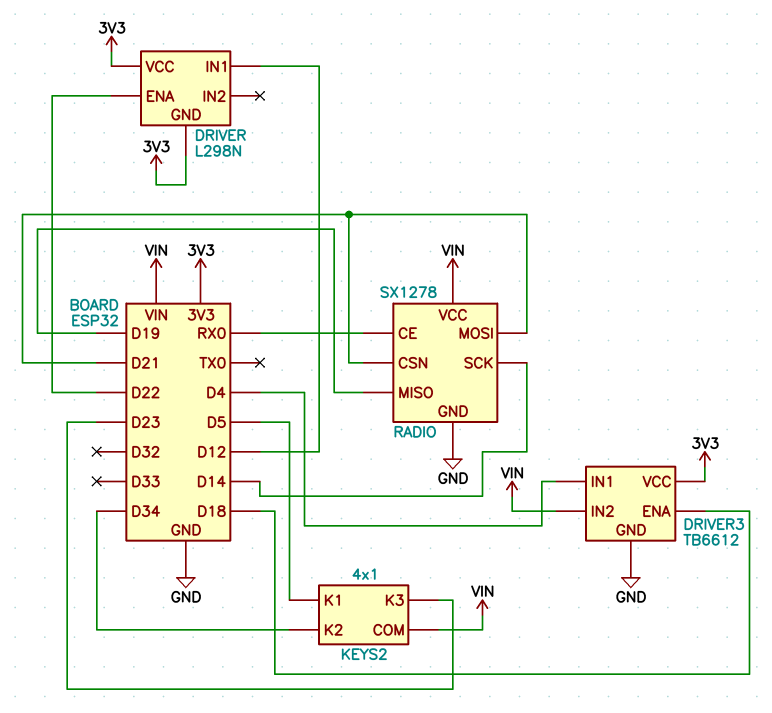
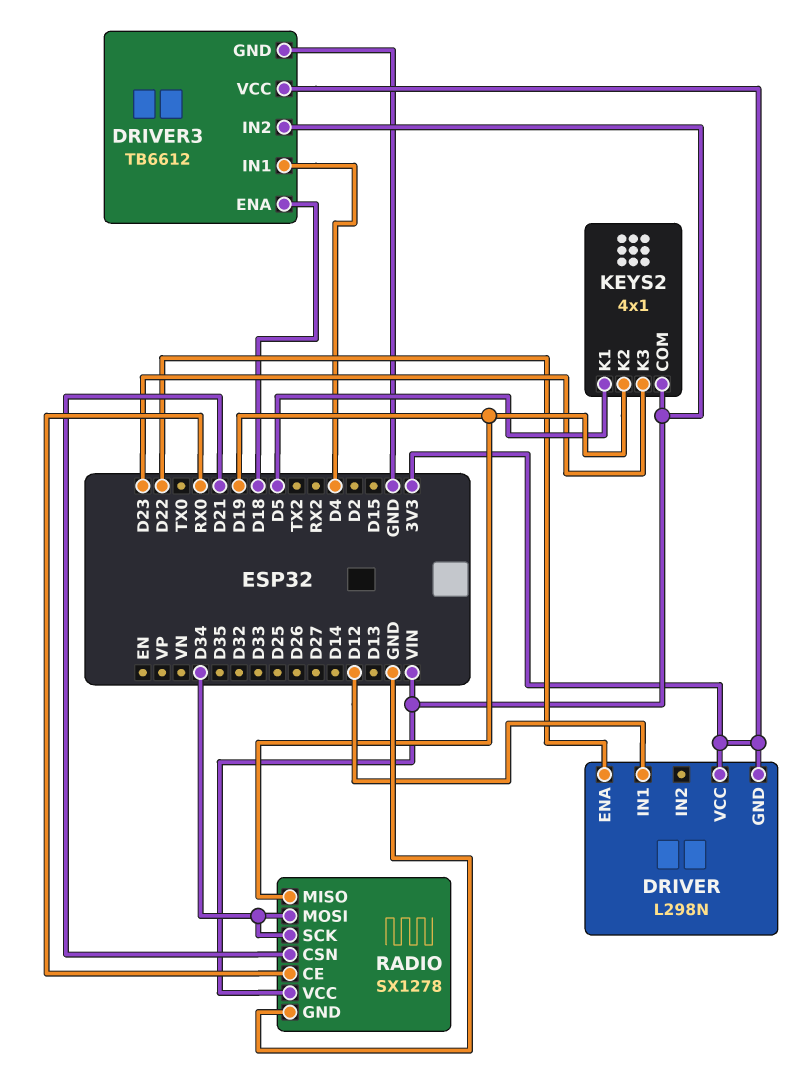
KEYS2 pin K2: D34 -> D19
RADIO pin MOSI: D21 -> D34
RADIO pin SCK: D14 -> D34

